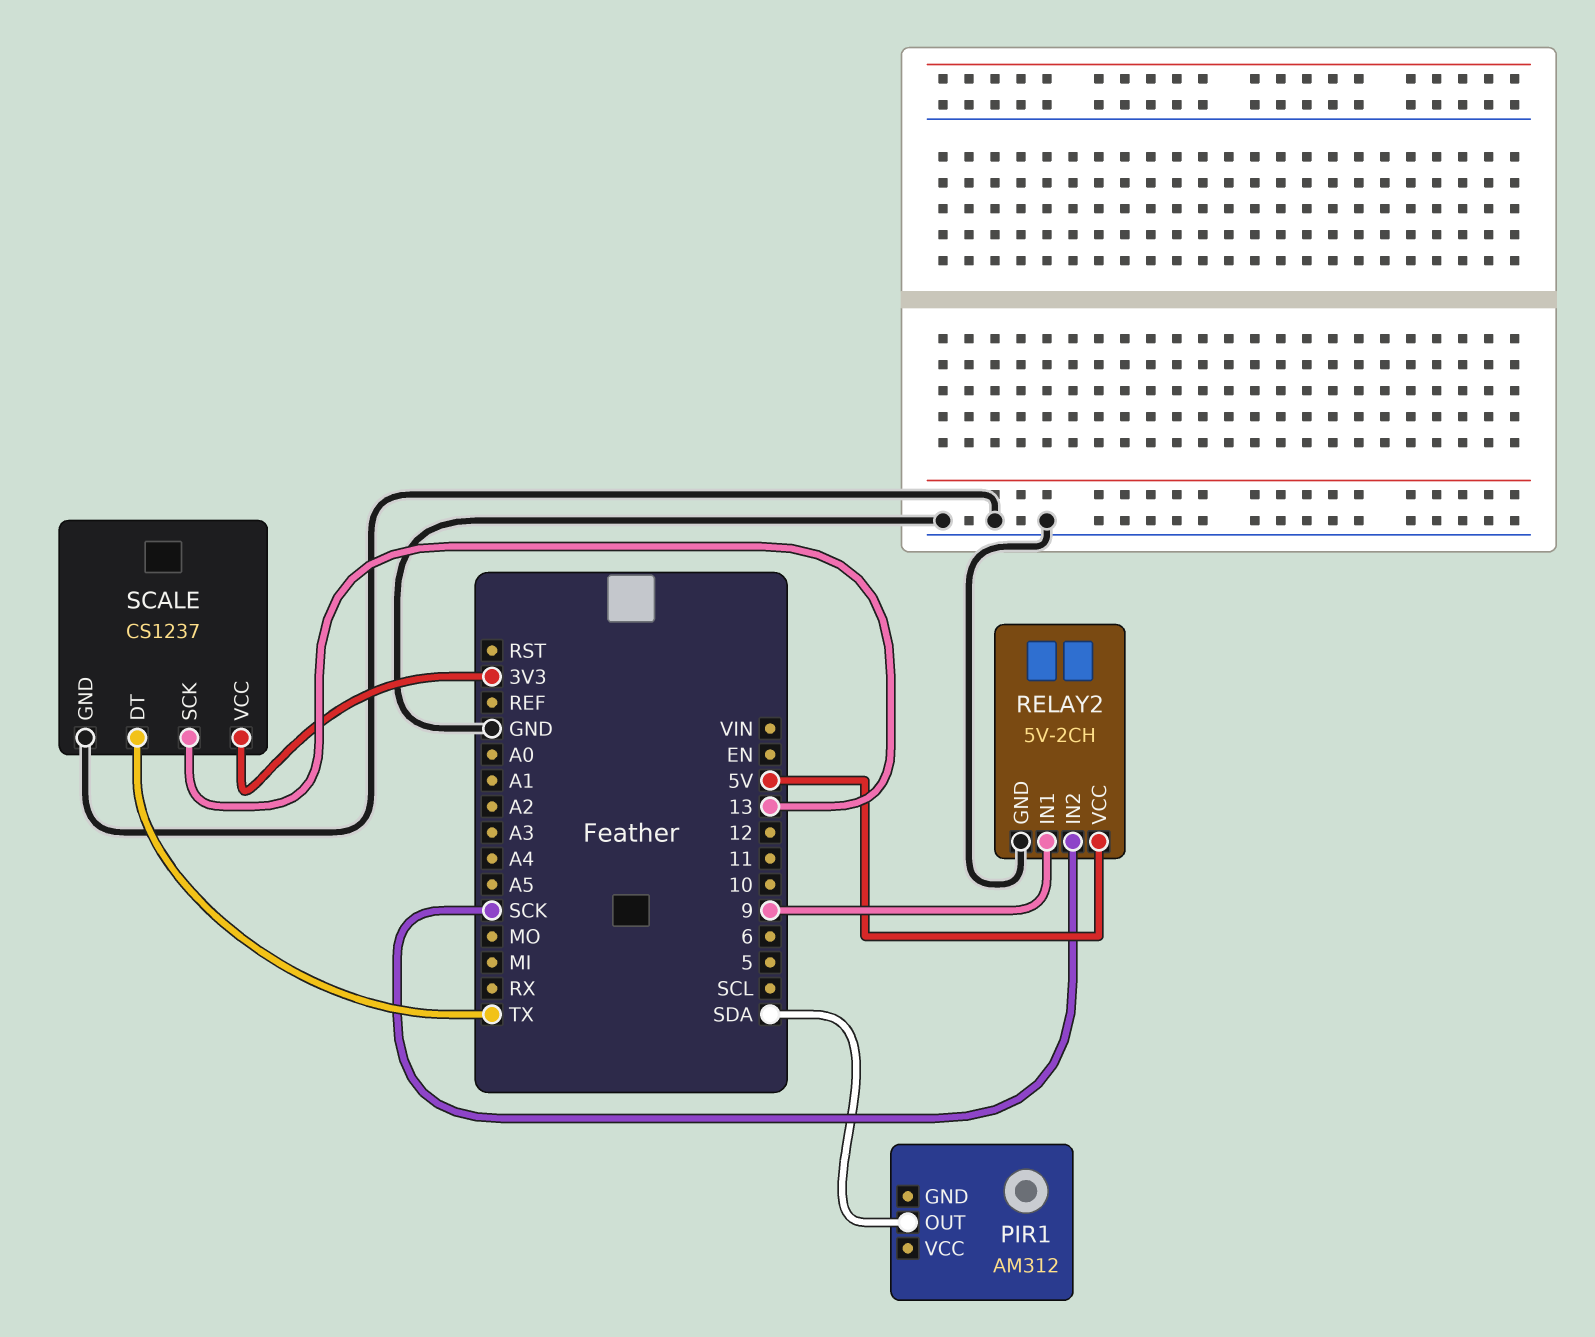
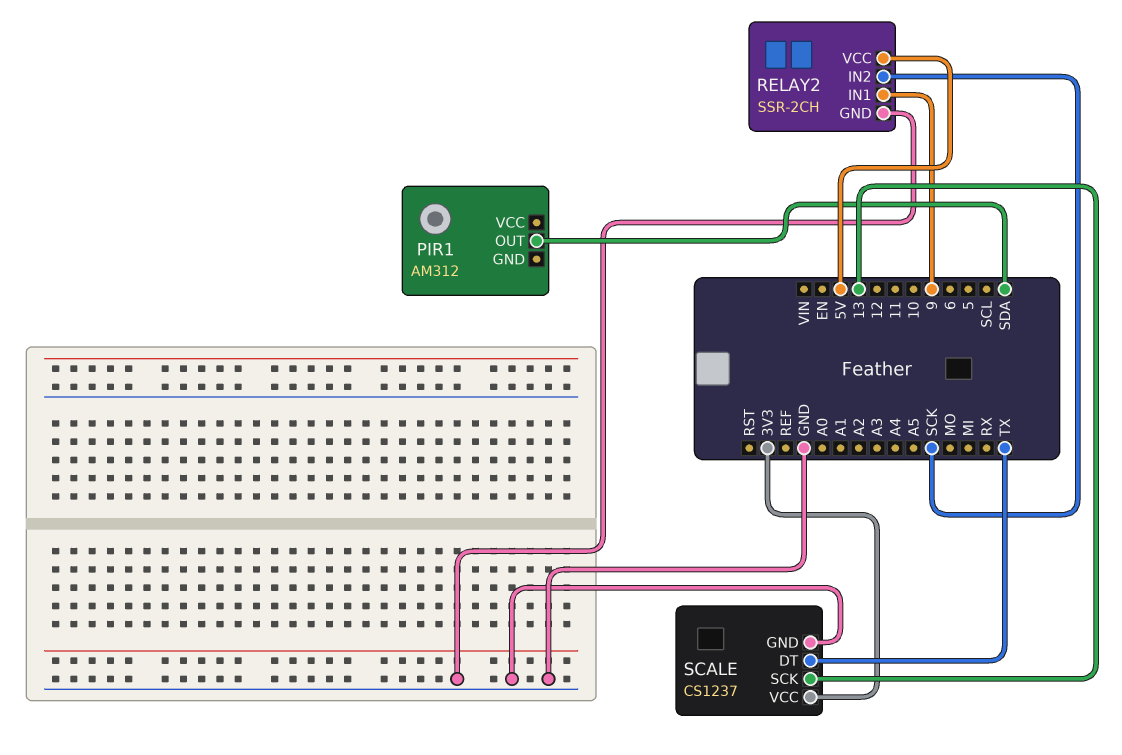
RELAY2: 5V-2CH -> SSR-2CH

